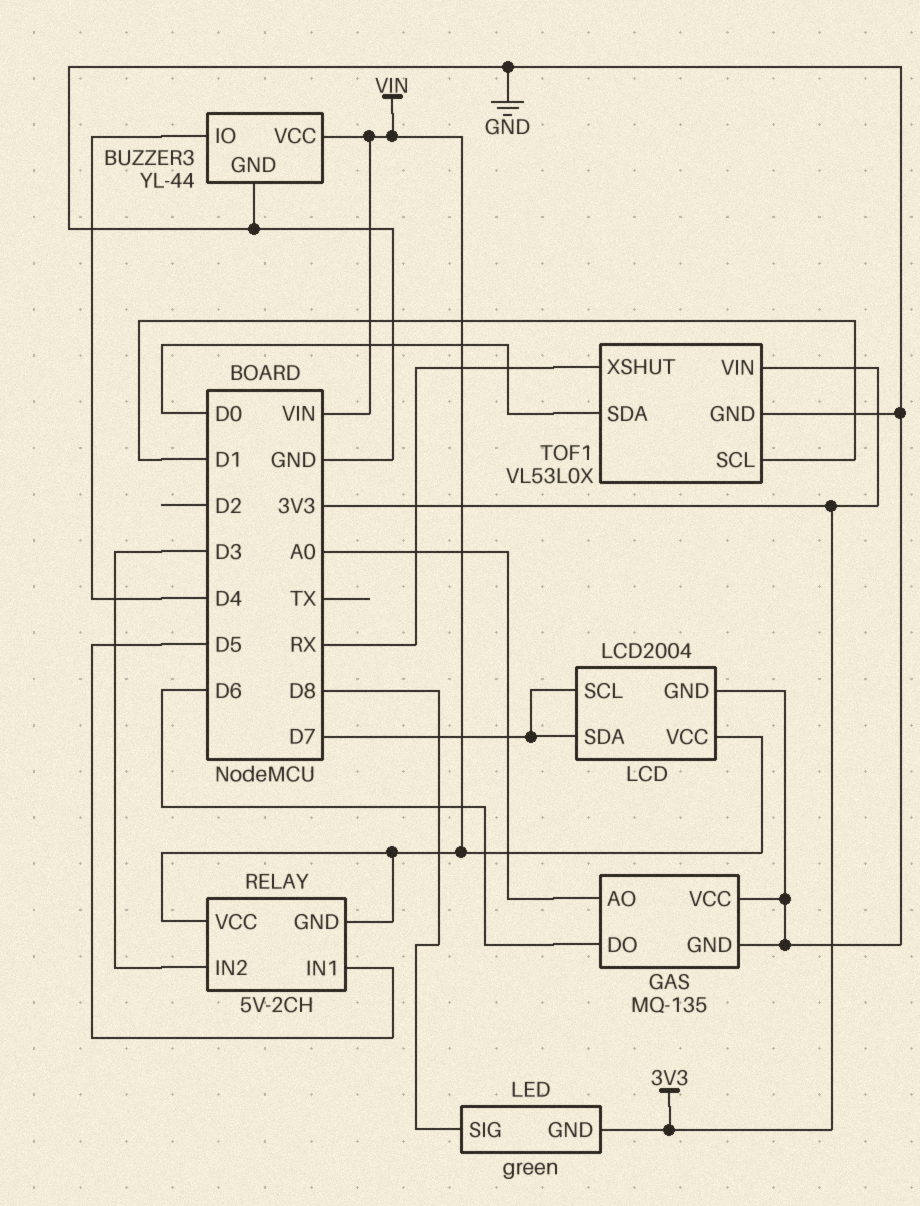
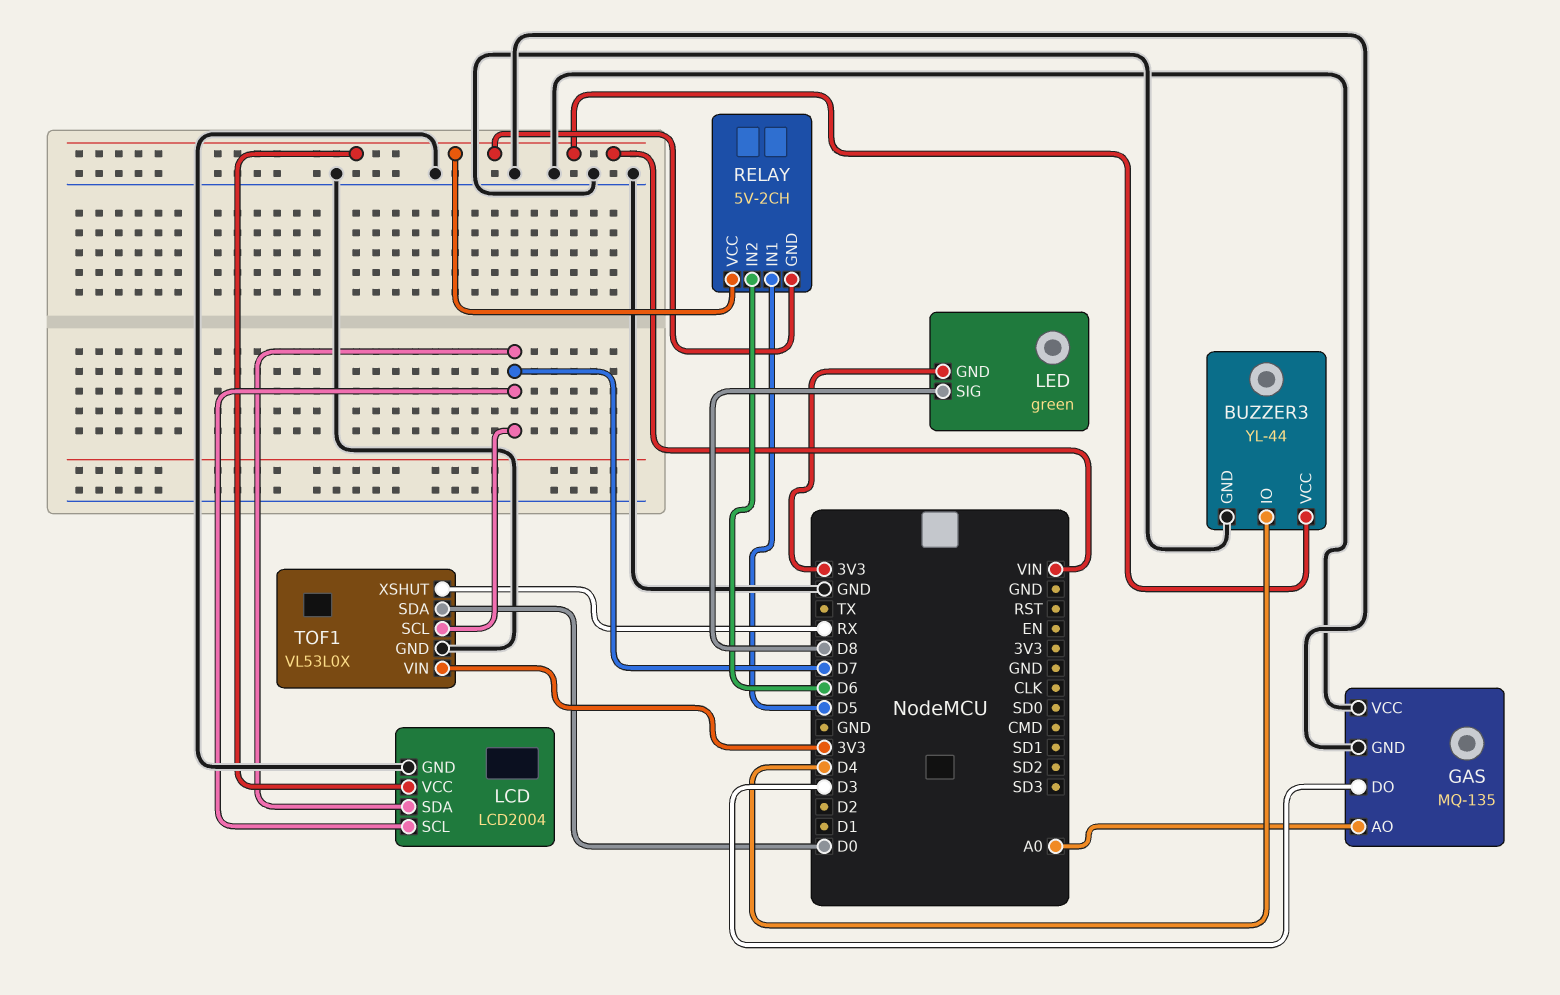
GAS pin DO: D6 -> D3
RELAY pin IN2: D3 -> D6
TOF1 pin SCL: D1 -> D7

